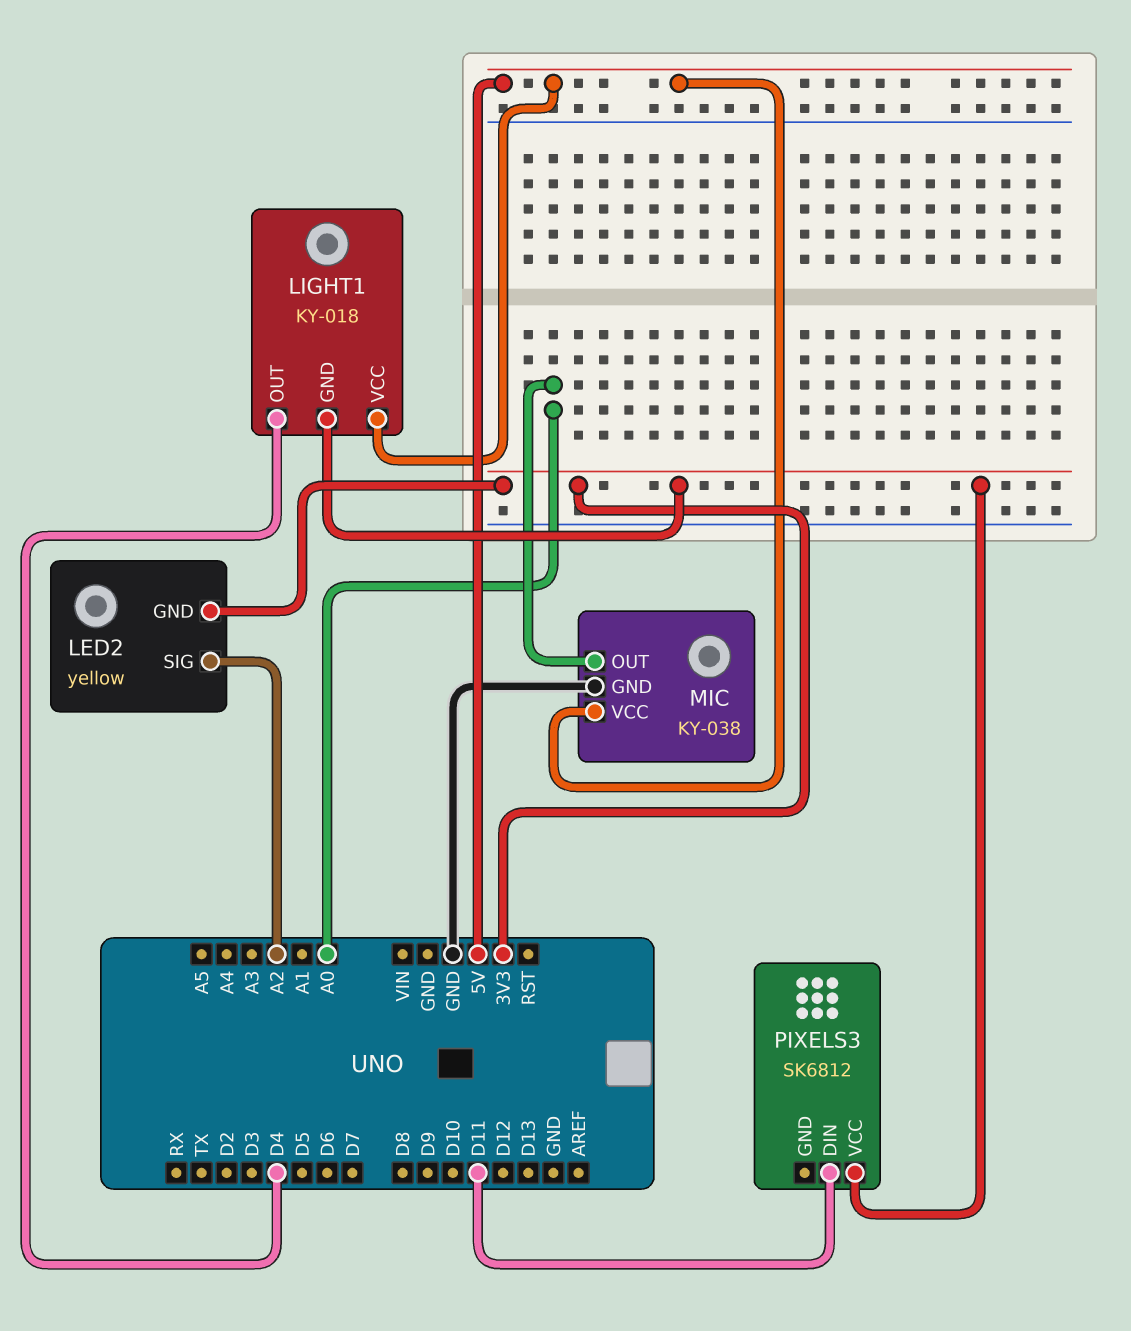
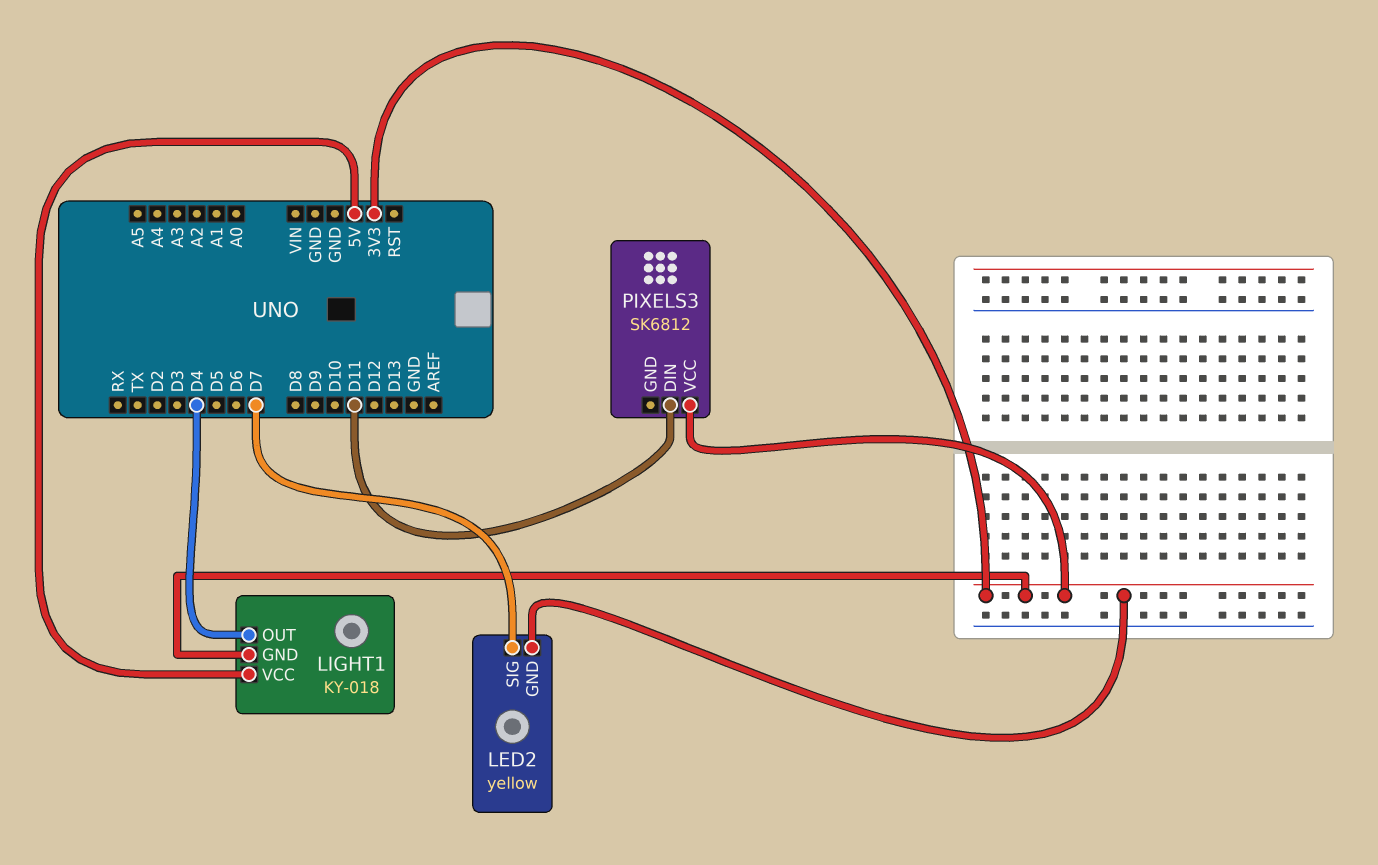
LED2 pin SIG: A2 -> D7
MIC: KY-038 -> none
MIC pin GND: GND -> none
MIC pin OUT: A0 -> none
MIC pin VCC: 5V -> none

